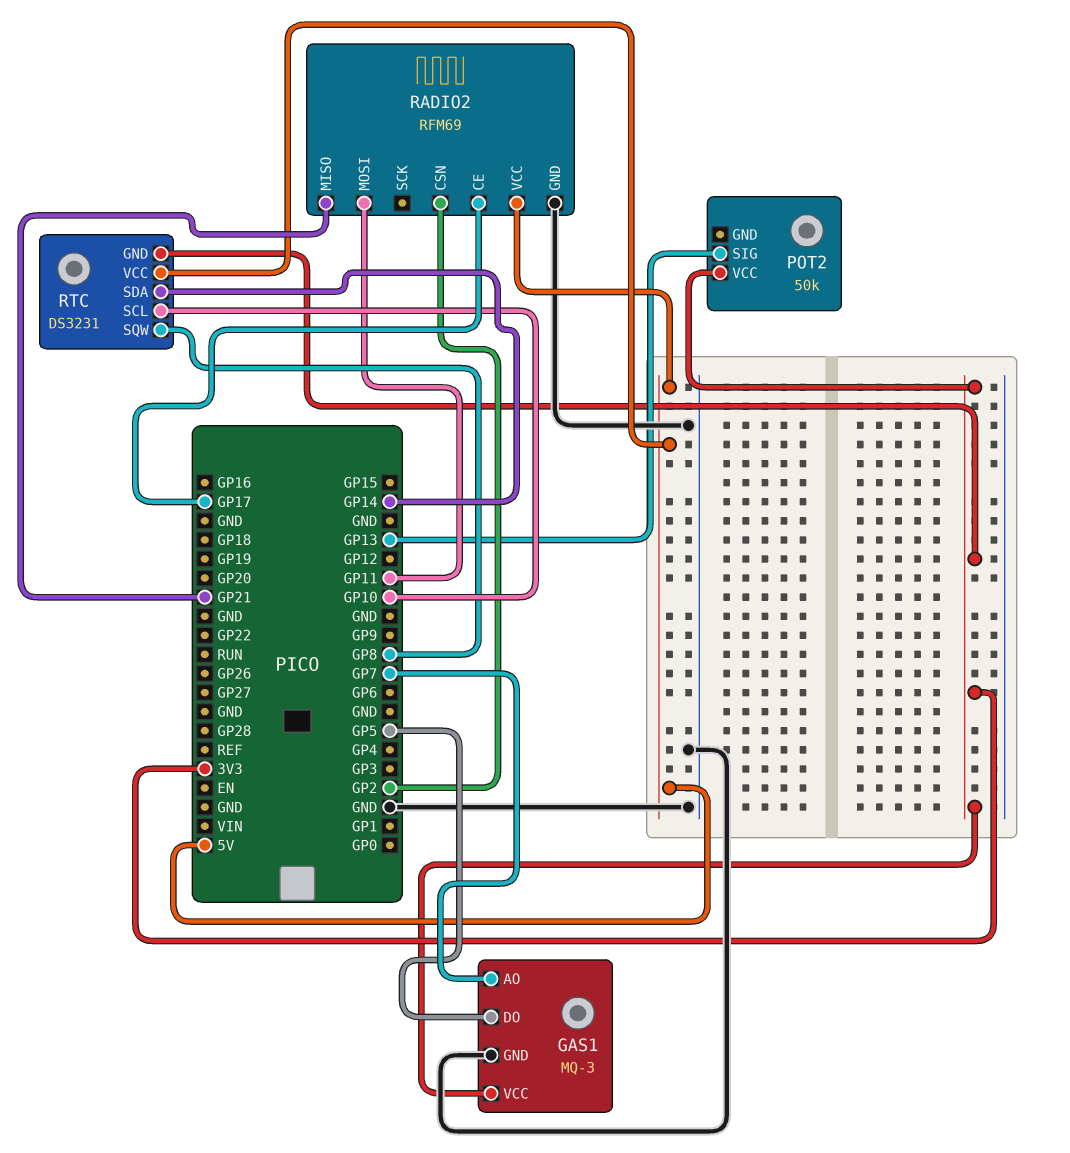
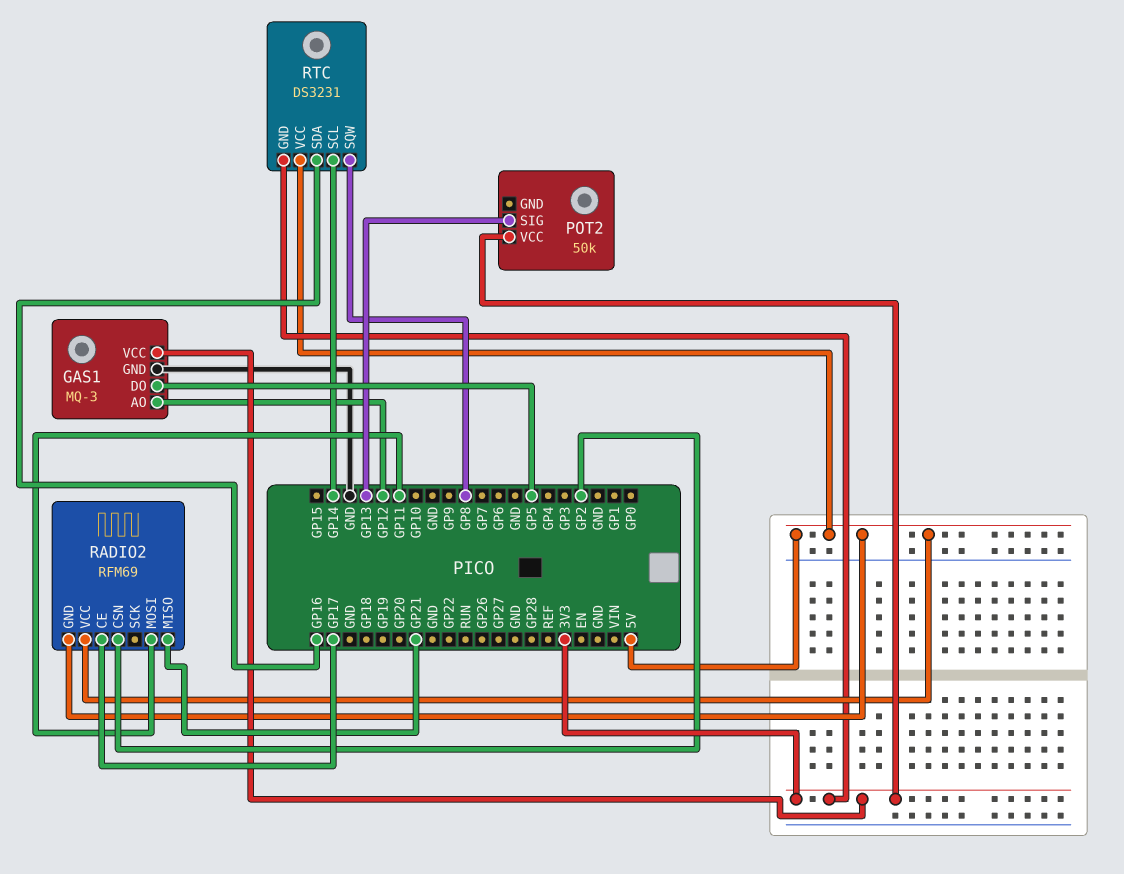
GAS1 pin AO: GP7 -> GP12
RADIO2 pin GND: GND -> 5V
RTC pin SCL: GP10 -> GP14
RTC pin SDA: GP14 -> GP16

